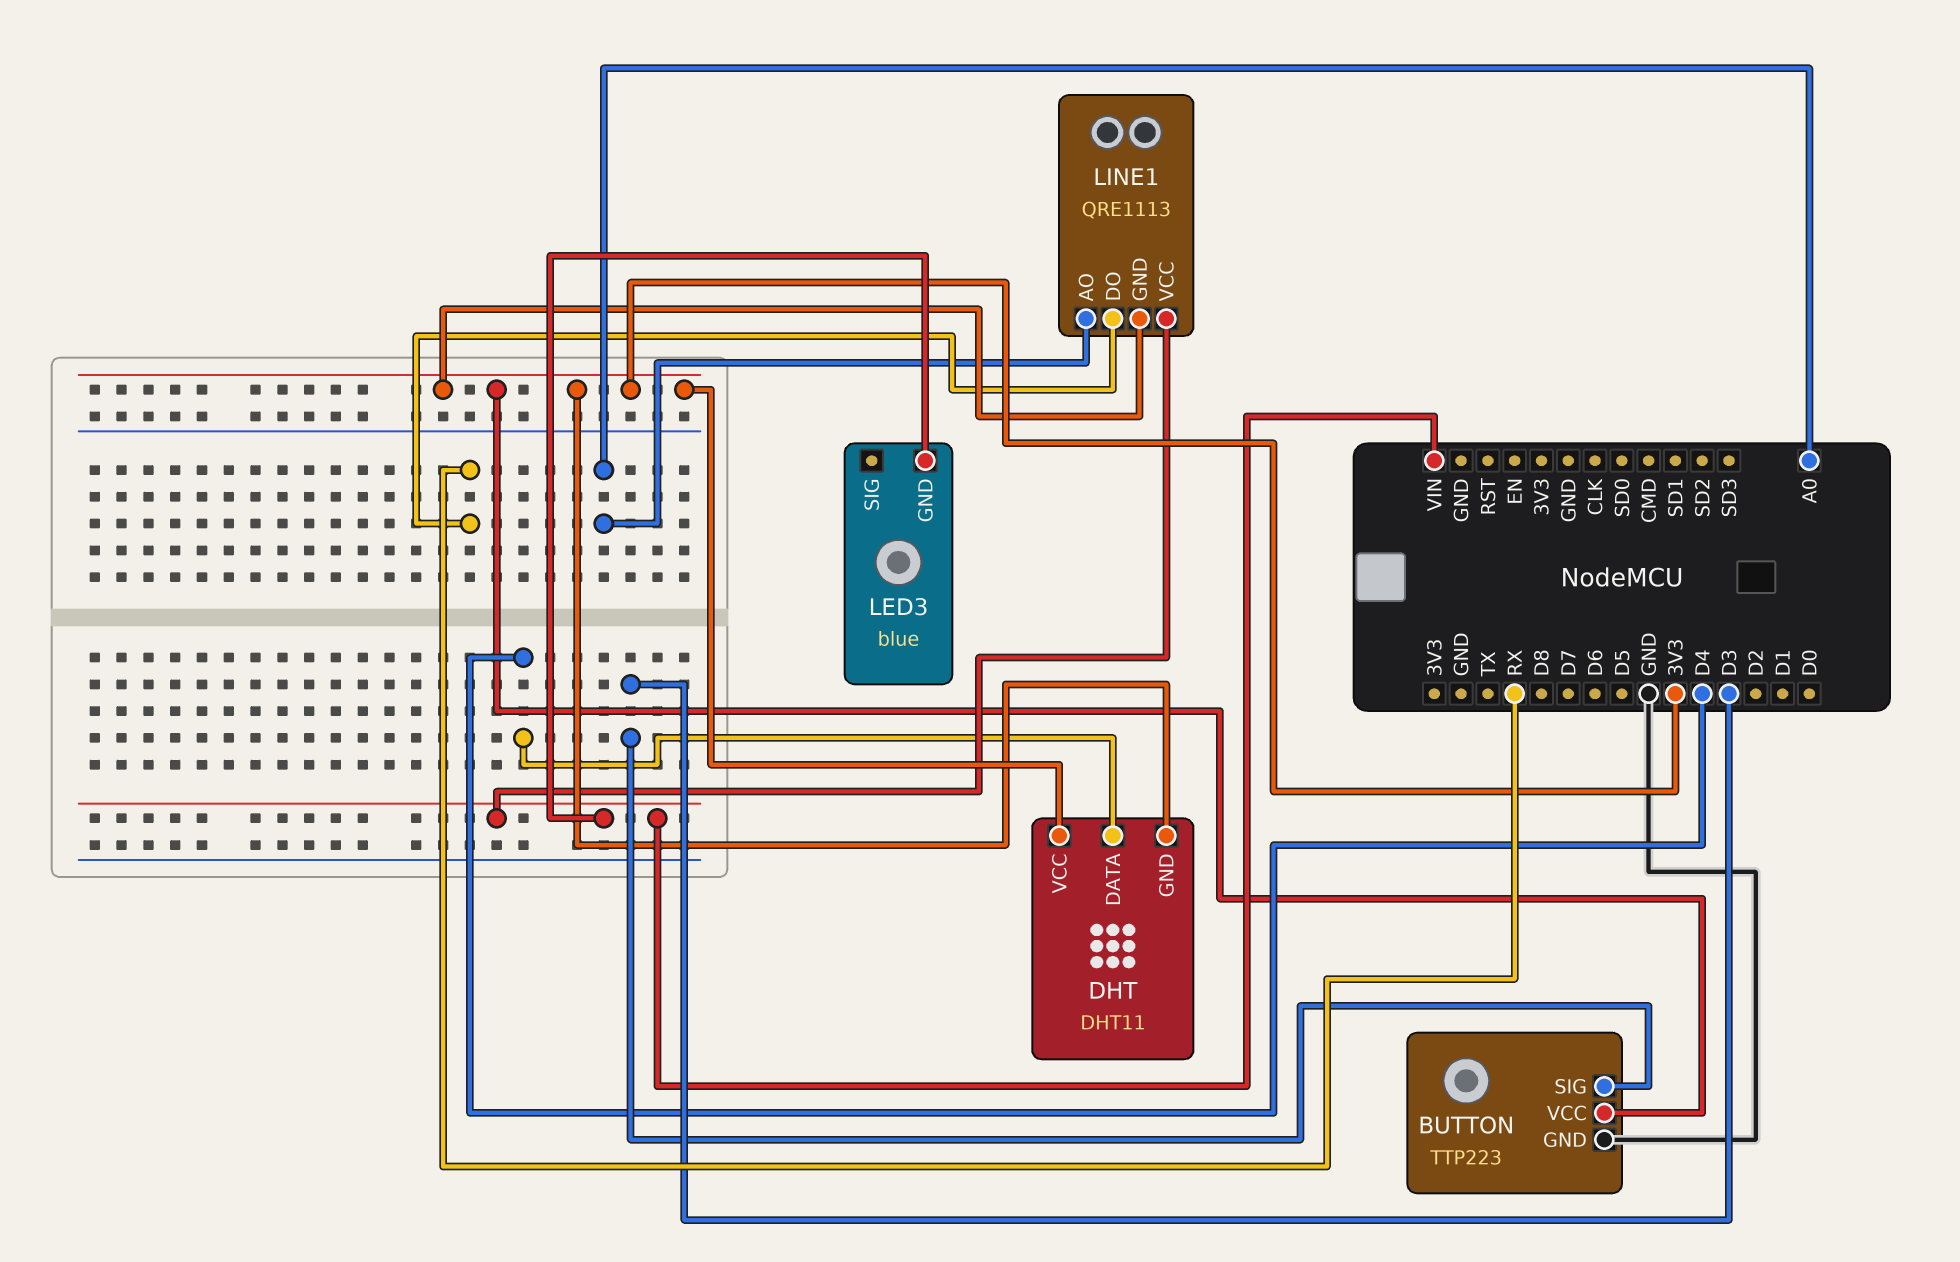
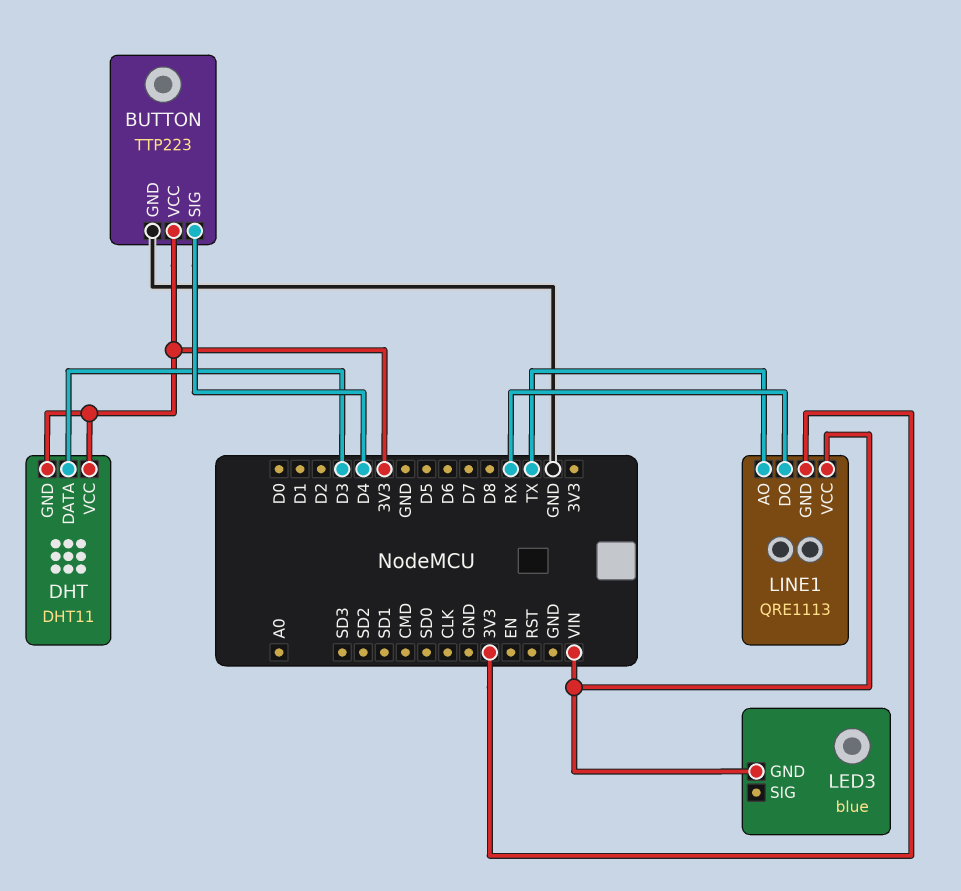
BUTTON pin SIG: D3 -> D4
DHT pin DATA: D4 -> D3
LINE1 pin AO: A0 -> TX

